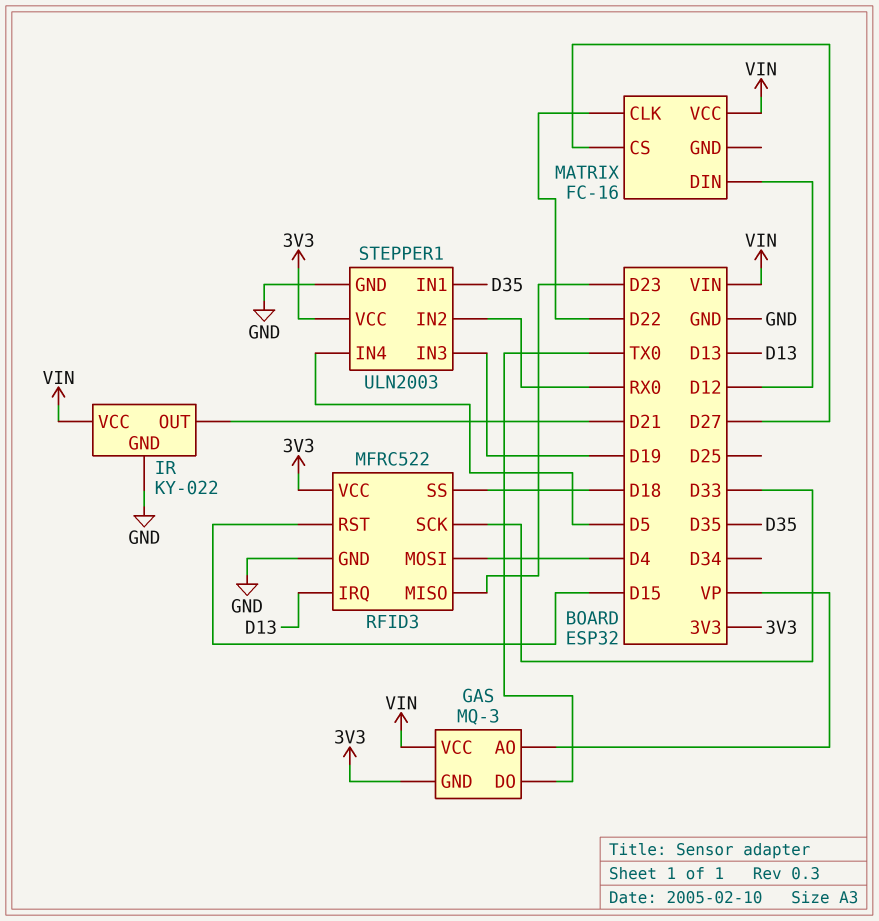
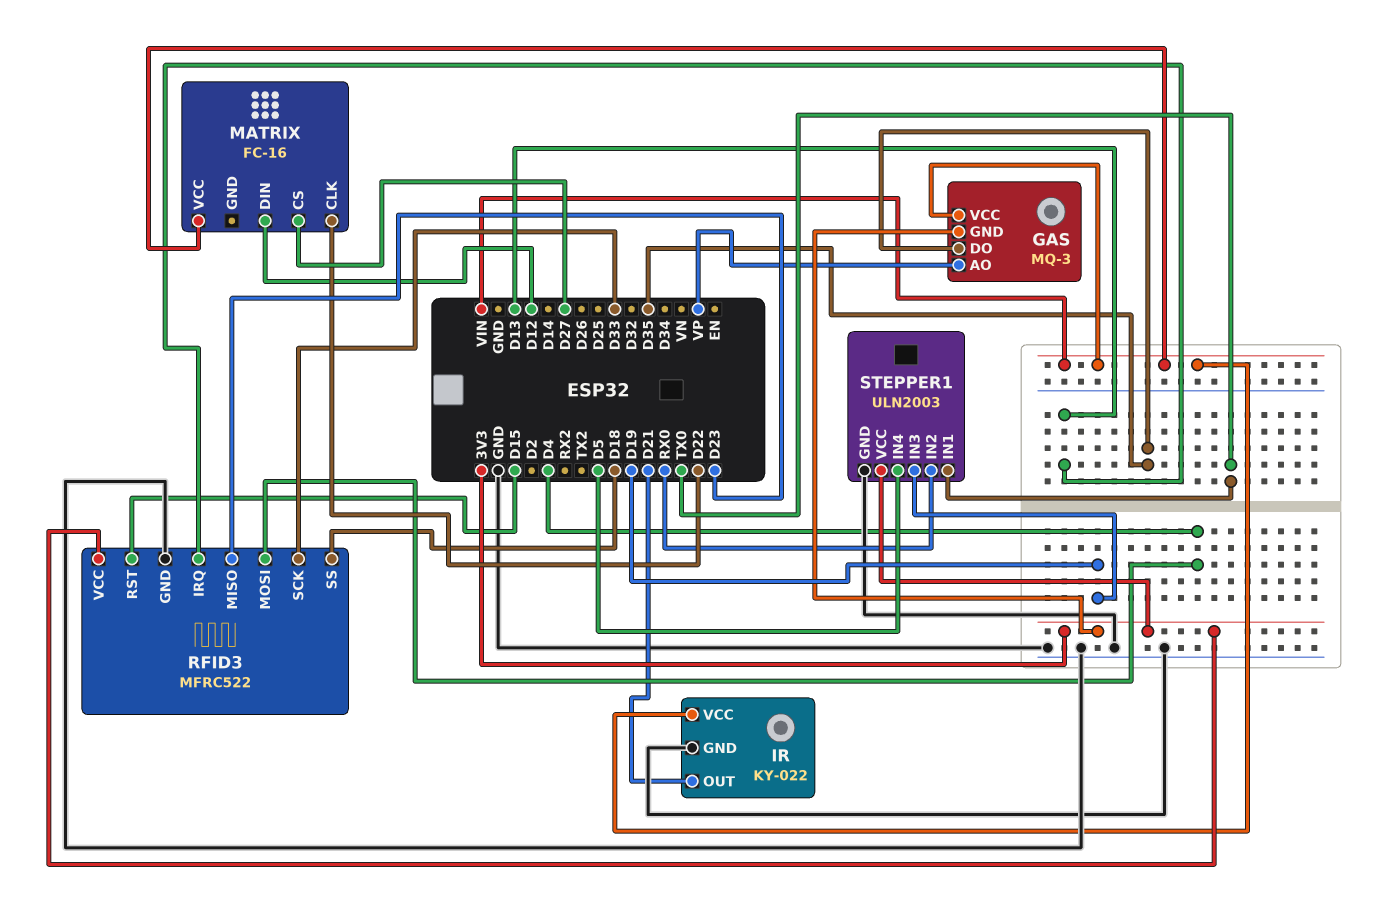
GAS pin DO: TX0 -> D35
STEPPER1 pin IN1: D35 -> TX0

